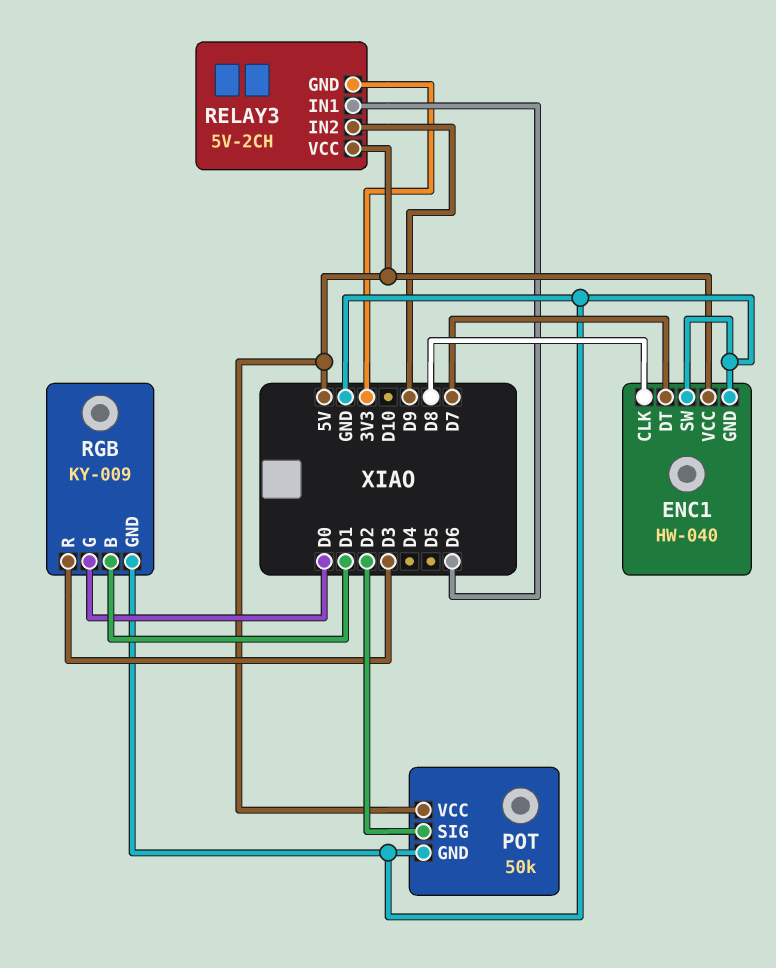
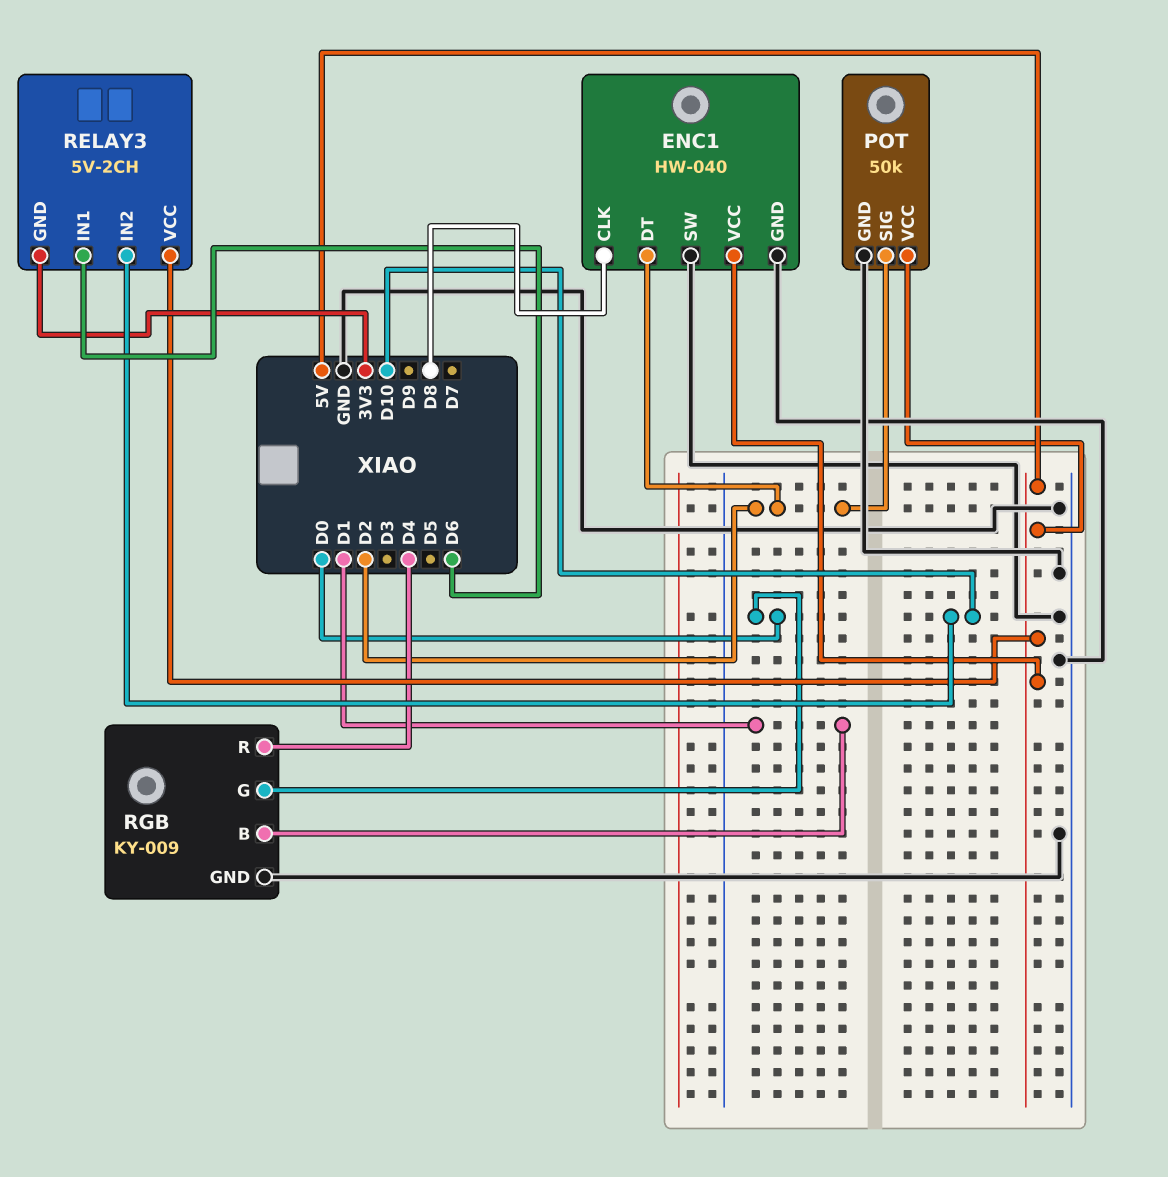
ENC1 pin DT: D7 -> D2
RELAY3 pin IN2: D9 -> D10
RGB pin R: D3 -> D4

